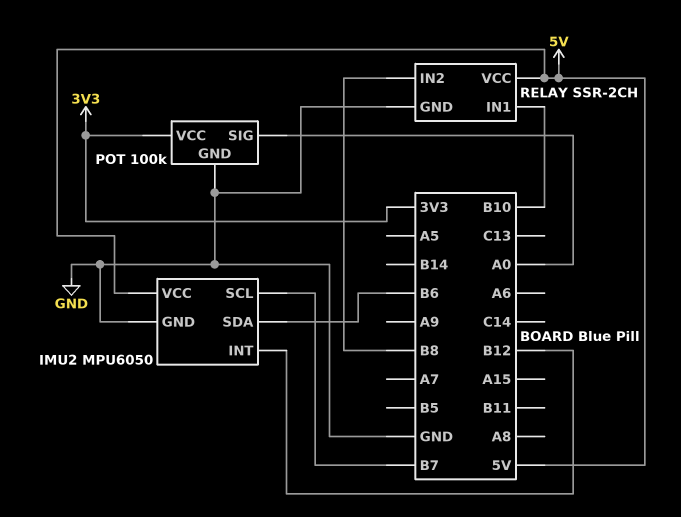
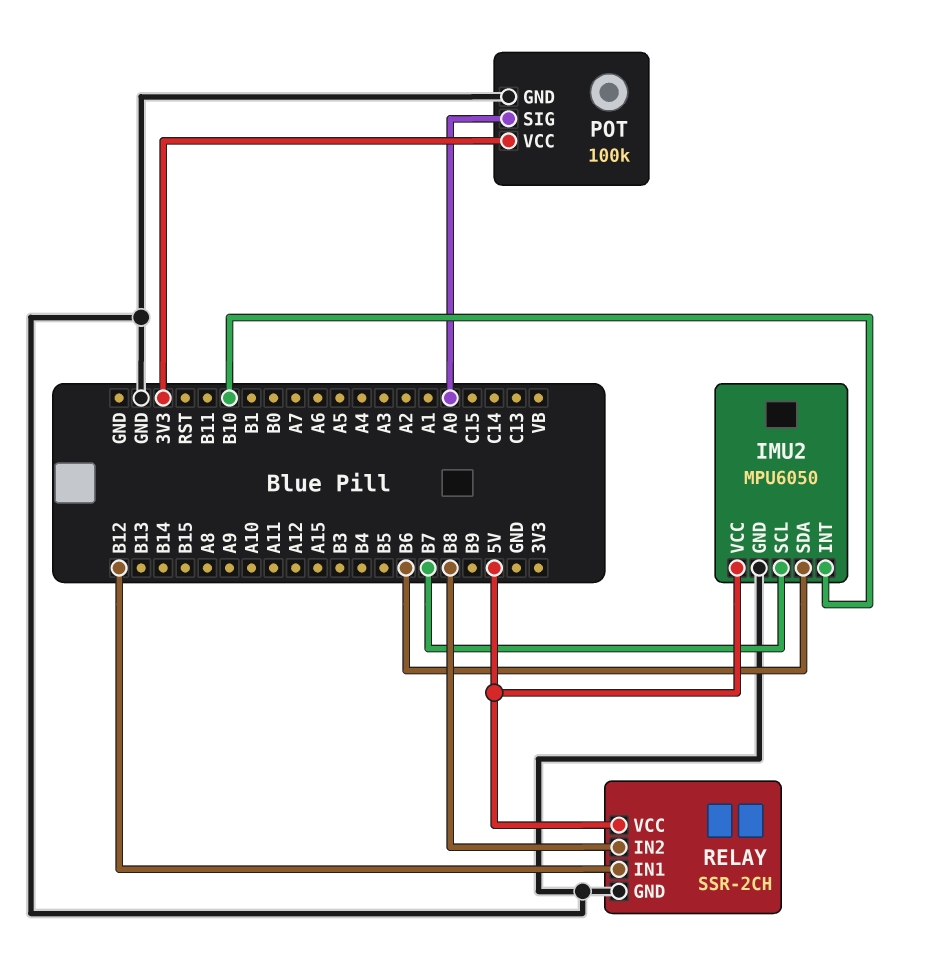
IMU2 pin INT: B12 -> B10
RELAY pin IN1: B10 -> B12

